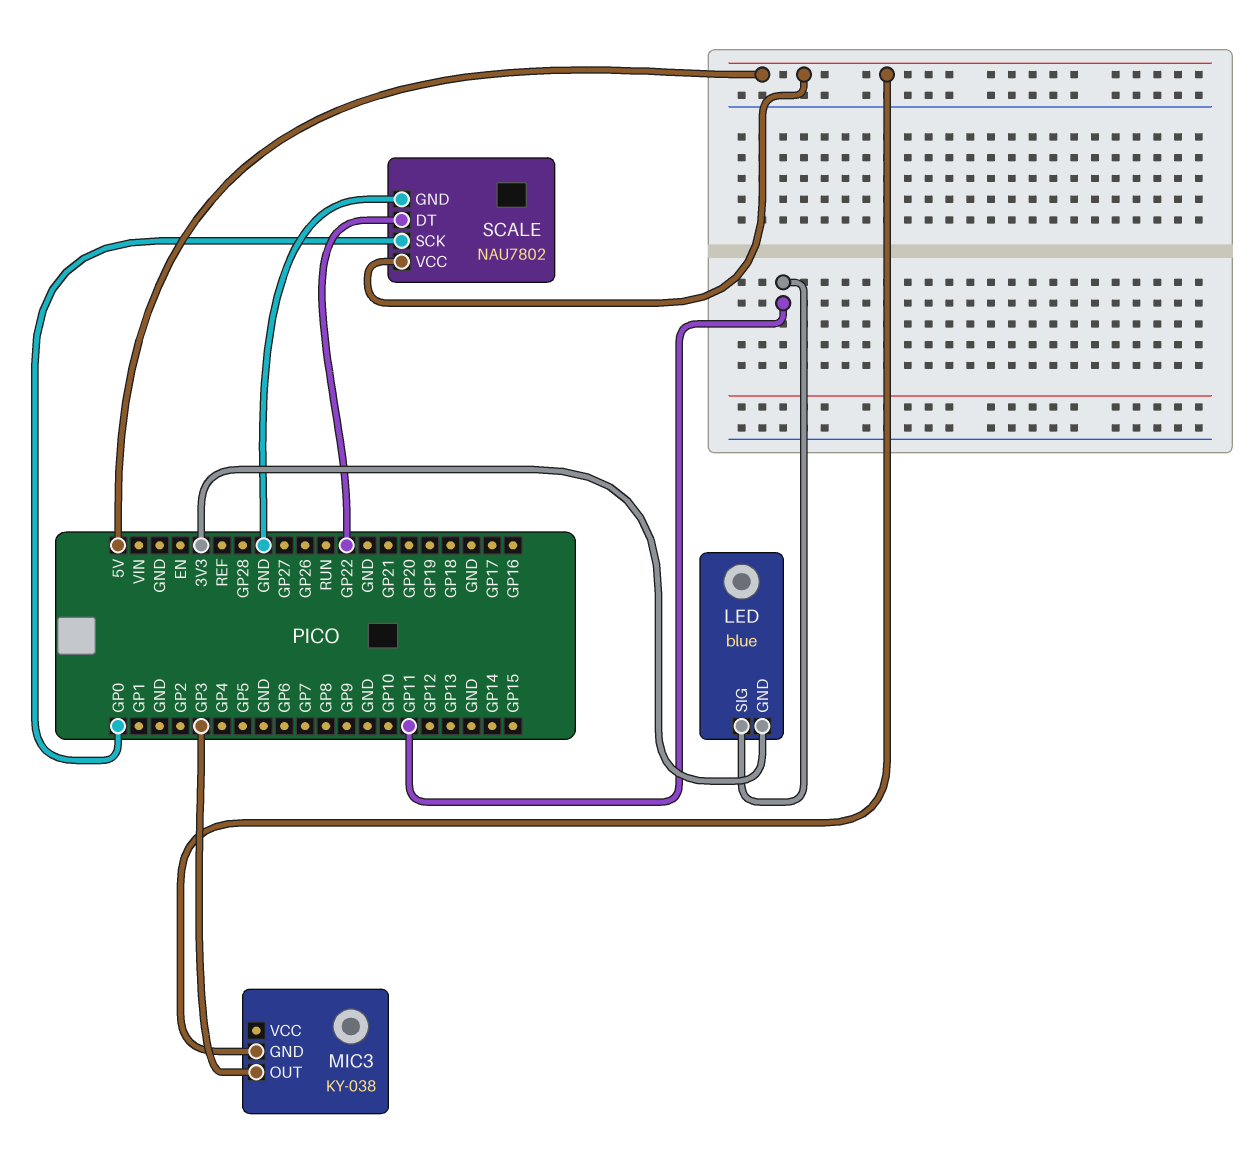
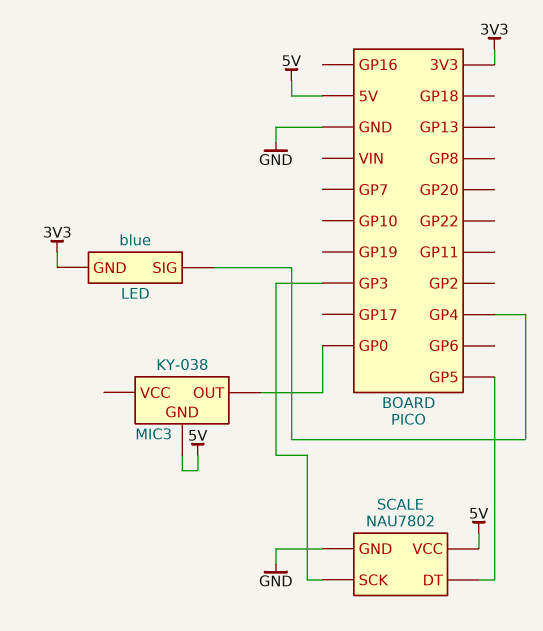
LED pin SIG: GP11 -> GP4
MIC3 pin OUT: GP3 -> GP0
SCALE pin DT: GP22 -> GP5
SCALE pin SCK: GP0 -> GP3

